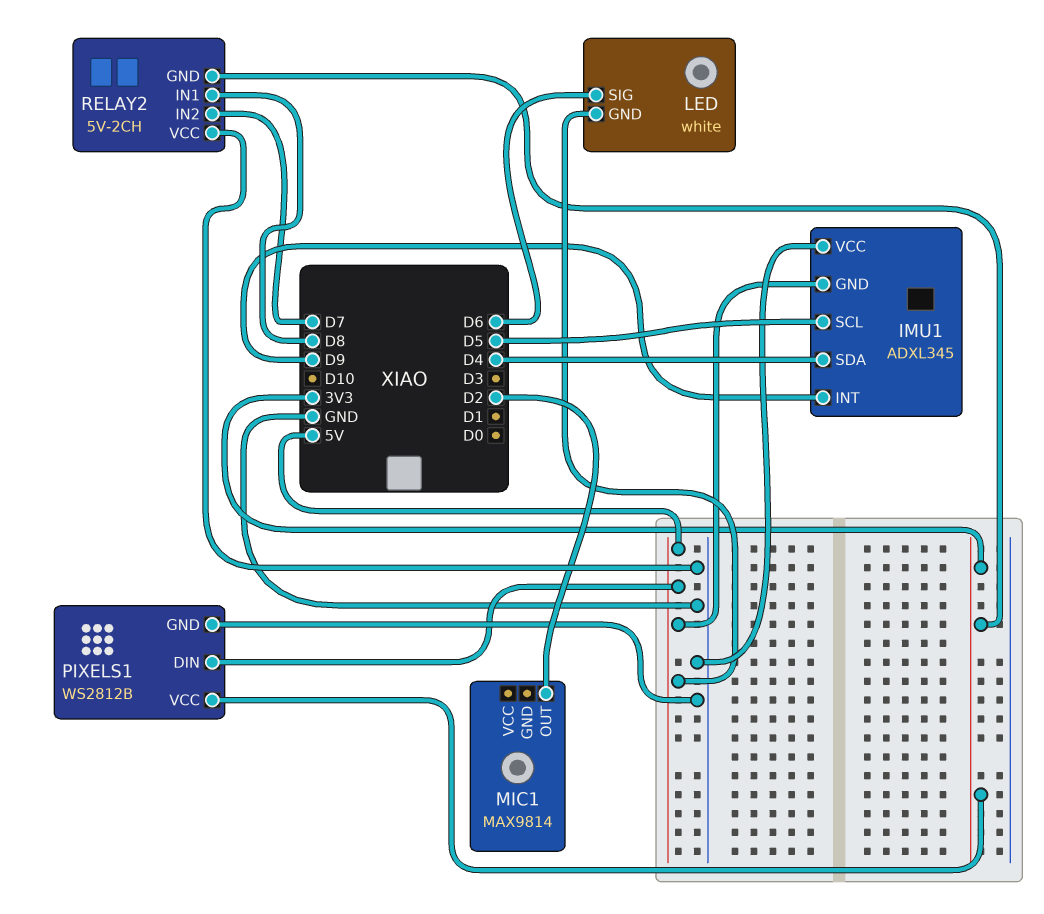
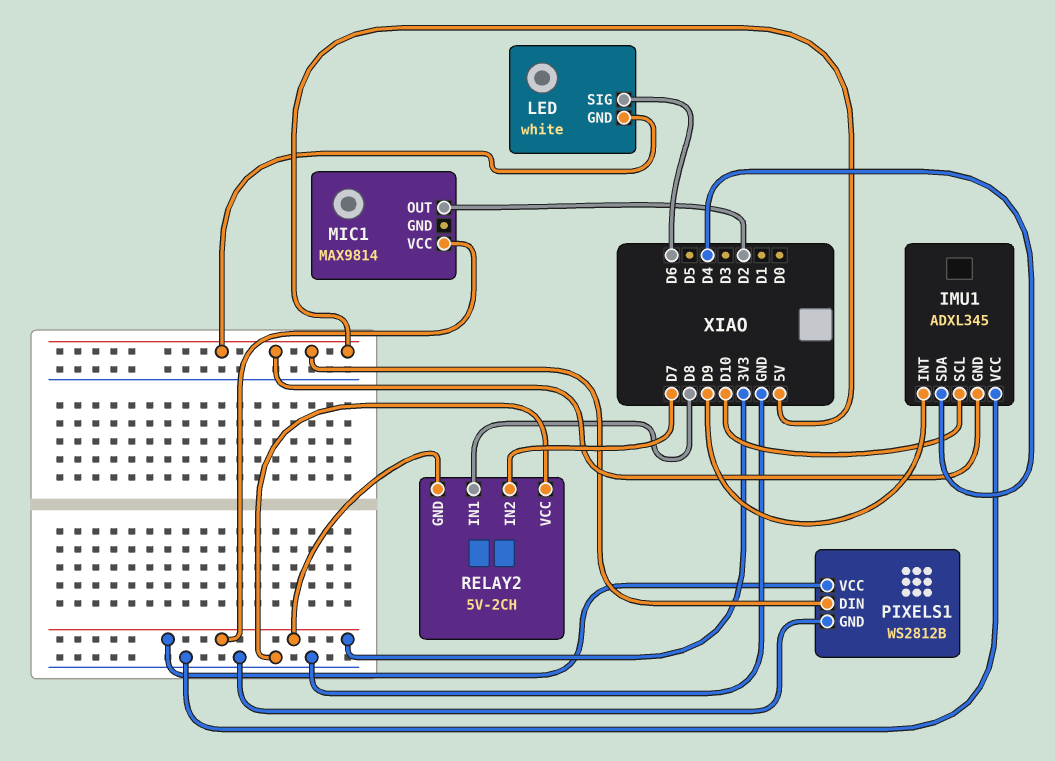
IMU1 pin SCL: D5 -> D10
MIC1 pin VCC: none -> 3V3

